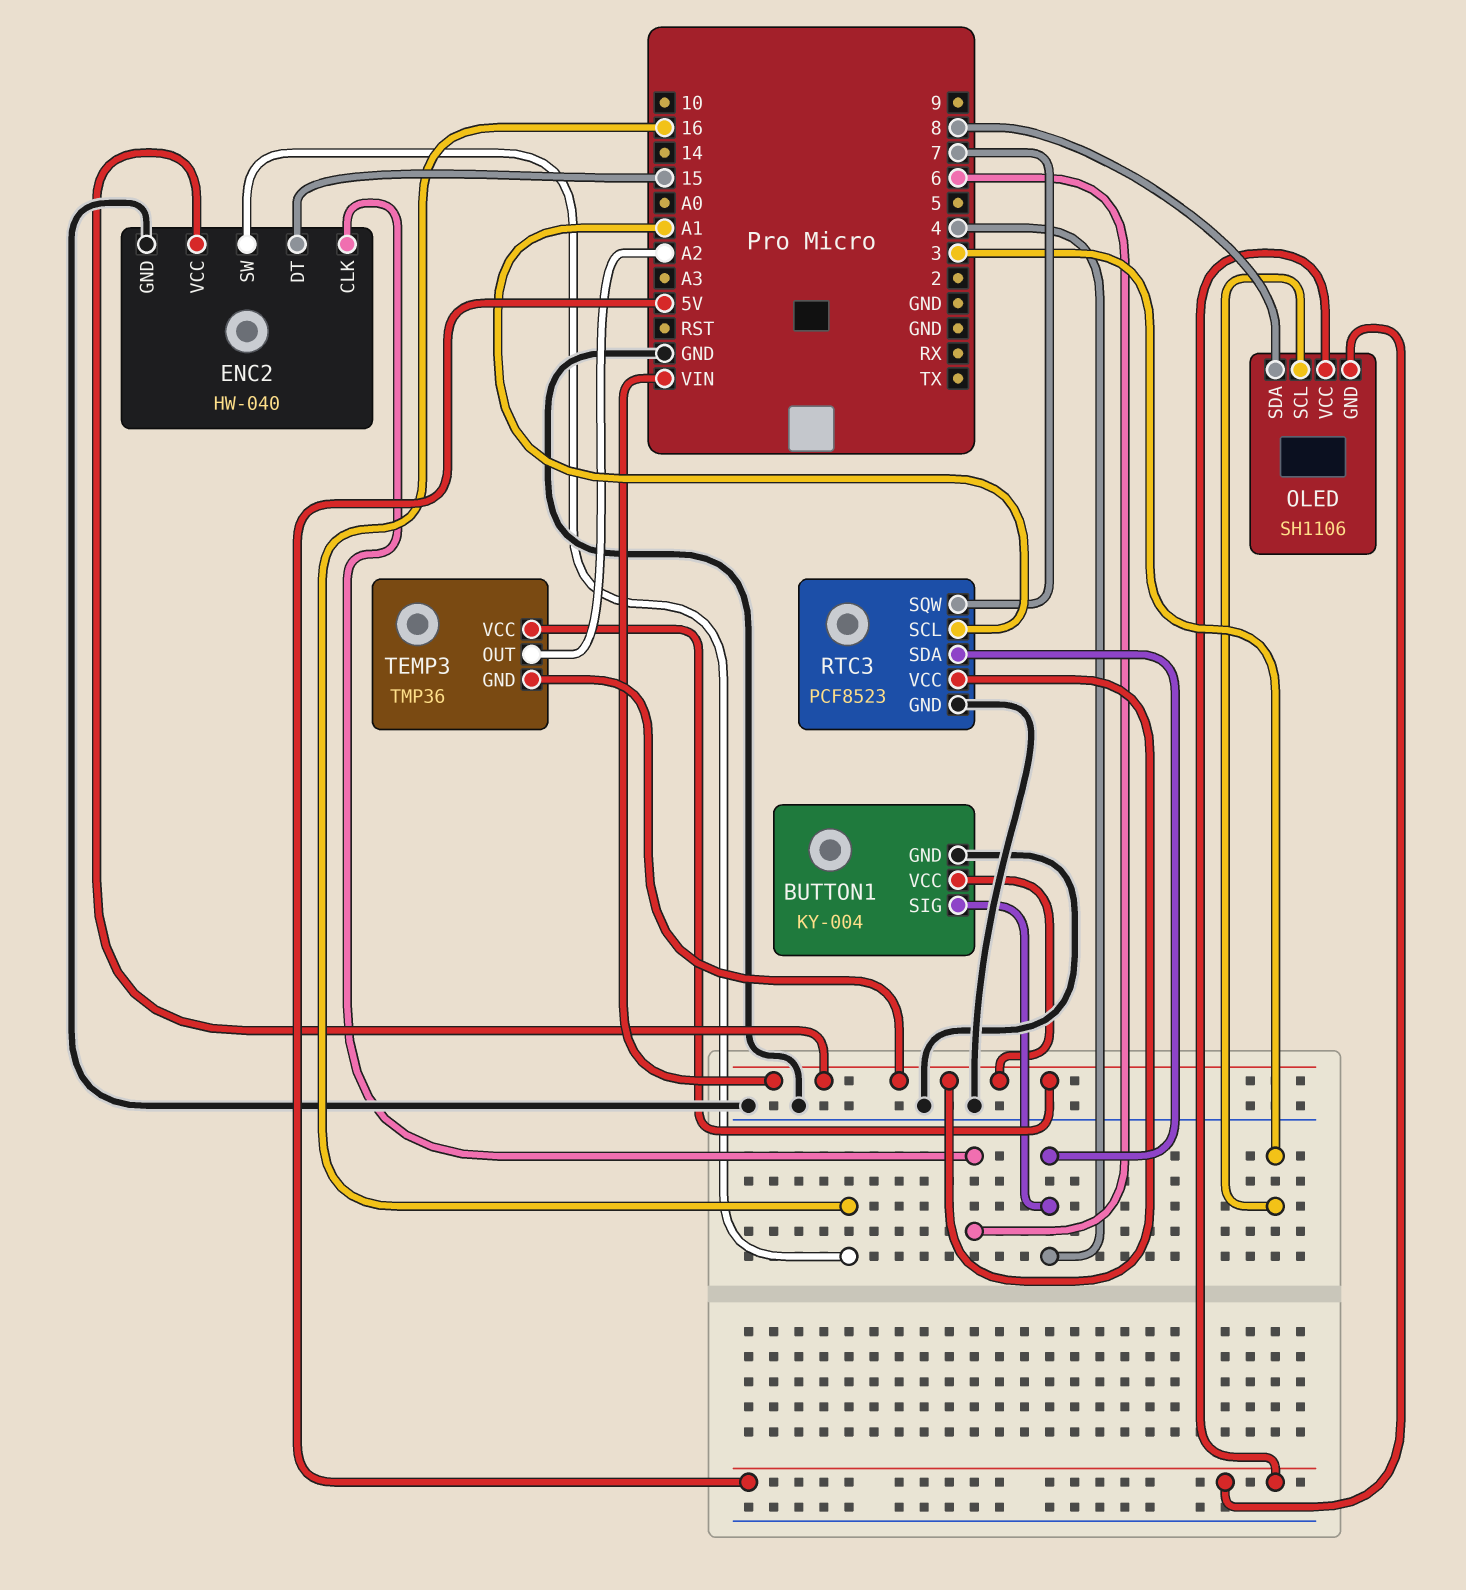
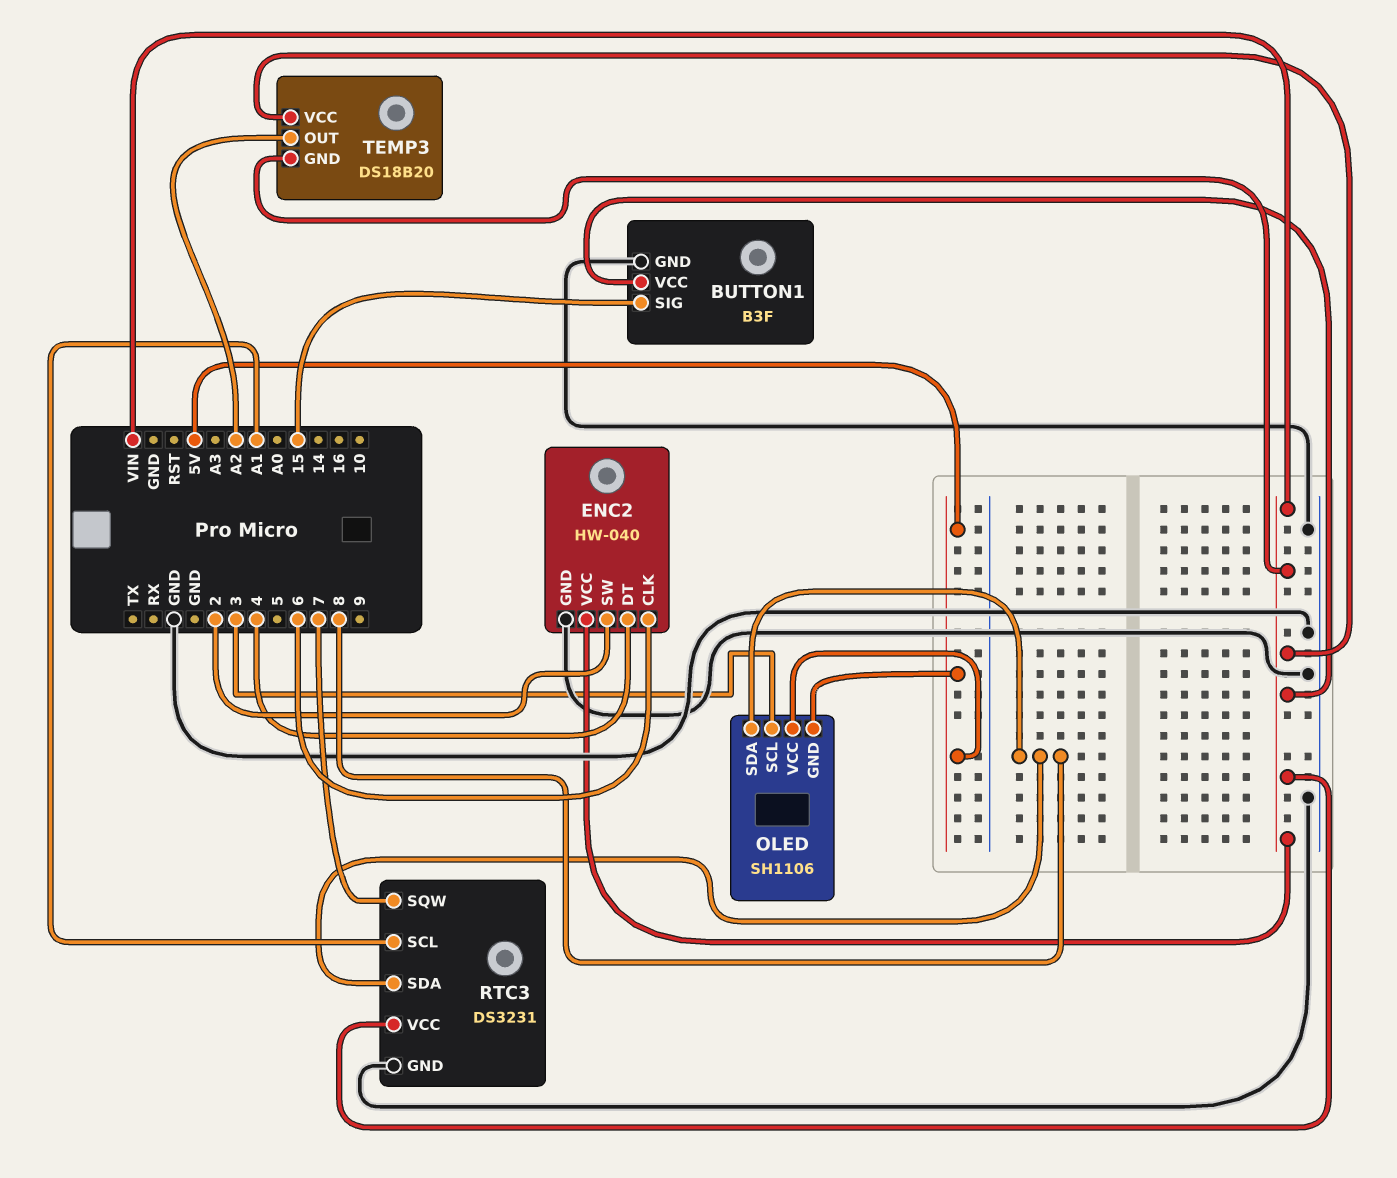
BUTTON1: KY-004 -> B3F
BUTTON1 pin SIG: 4 -> 15
ENC2 pin DT: 15 -> 4
ENC2 pin SW: 16 -> 2
RTC3: PCF8523 -> DS3231
RTC3 pin SDA: 4 -> 8
TEMP3: TMP36 -> DS18B20

